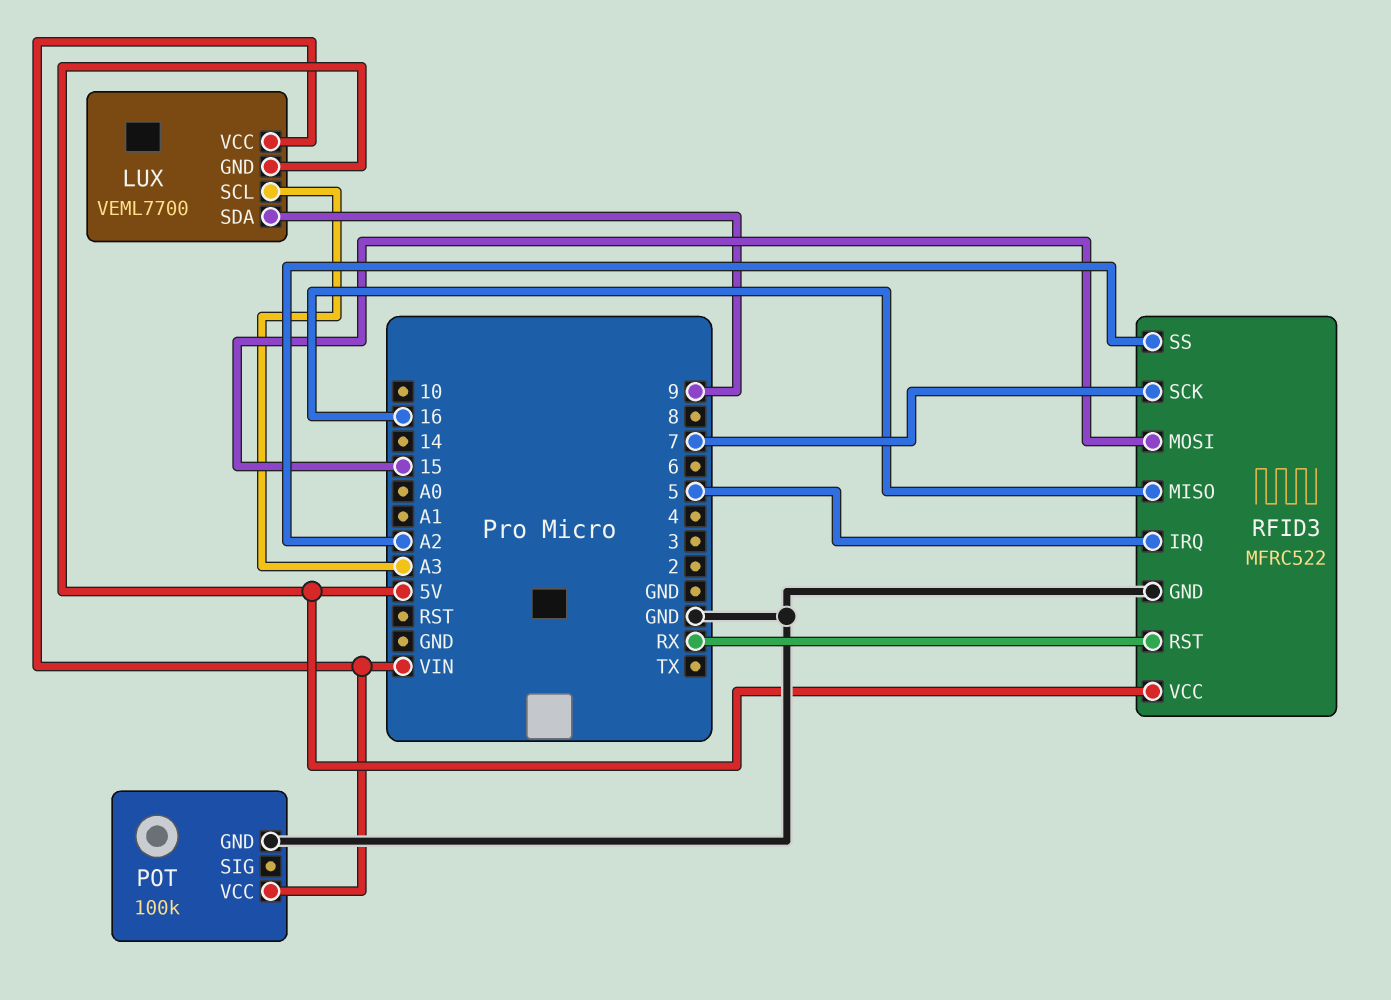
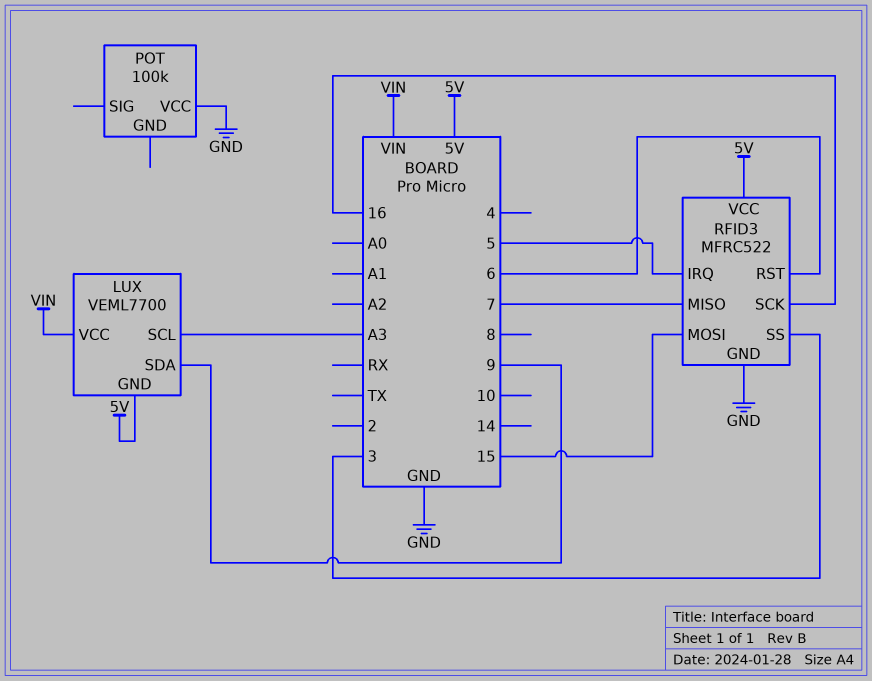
POT pin GND: GND -> none
POT pin VCC: VIN -> GND
RFID3 pin MISO: 16 -> 7
RFID3 pin RST: RX -> 6
RFID3 pin SCK: 7 -> 16
RFID3 pin SS: A2 -> 3

